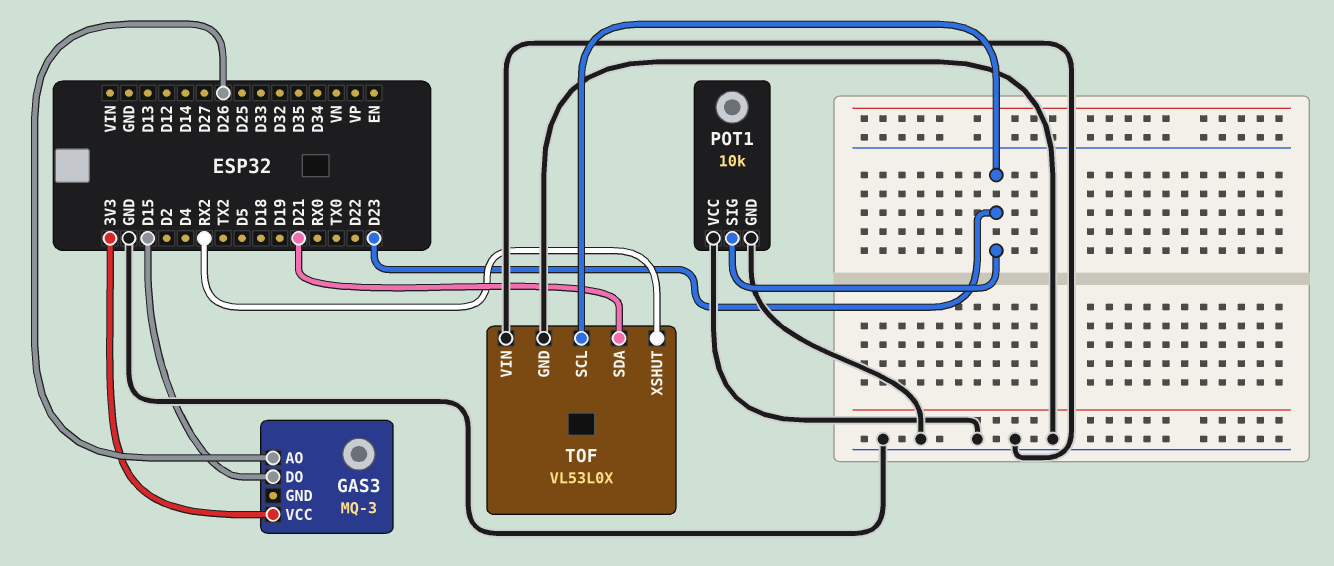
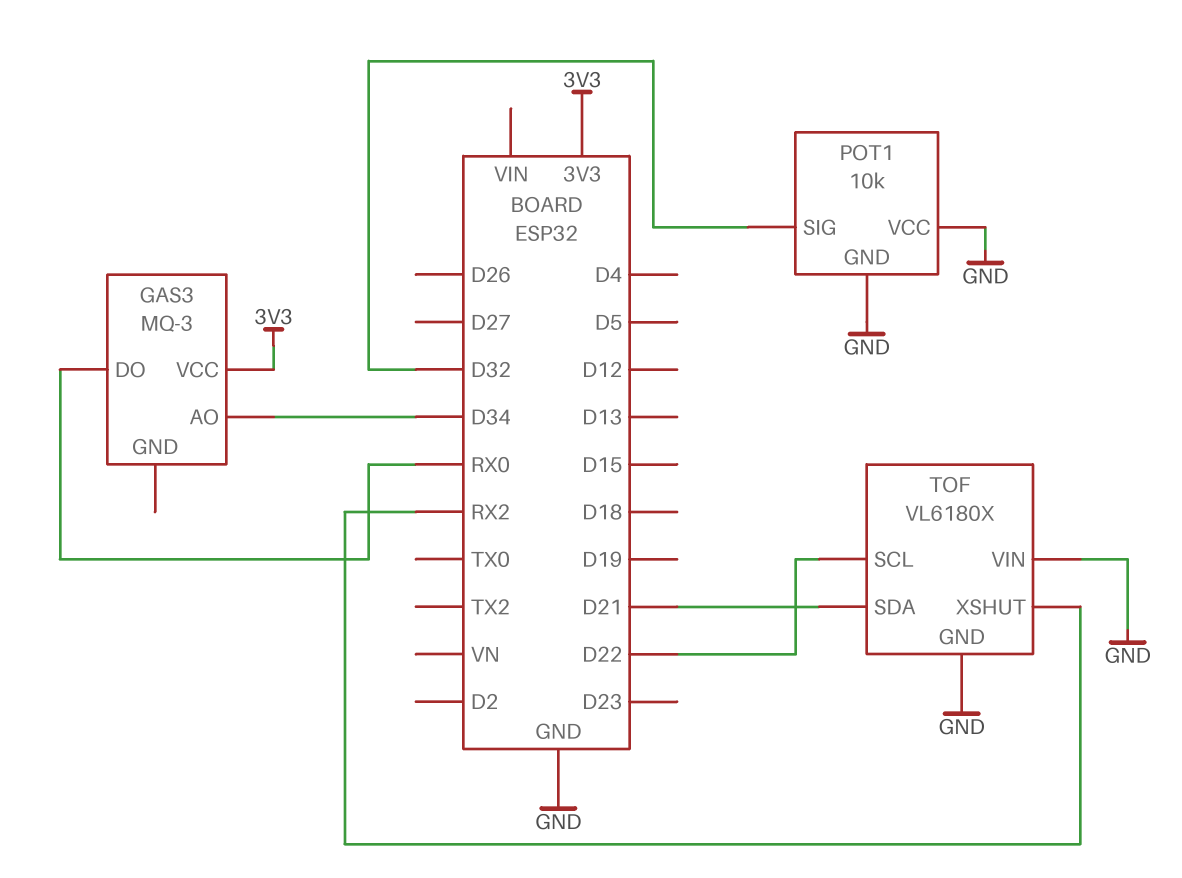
GAS3 pin AO: D26 -> D34
GAS3 pin DO: D15 -> RX0
POT1 pin SIG: D23 -> D32
TOF: VL53L0X -> VL6180X
TOF pin SCL: D23 -> D22

